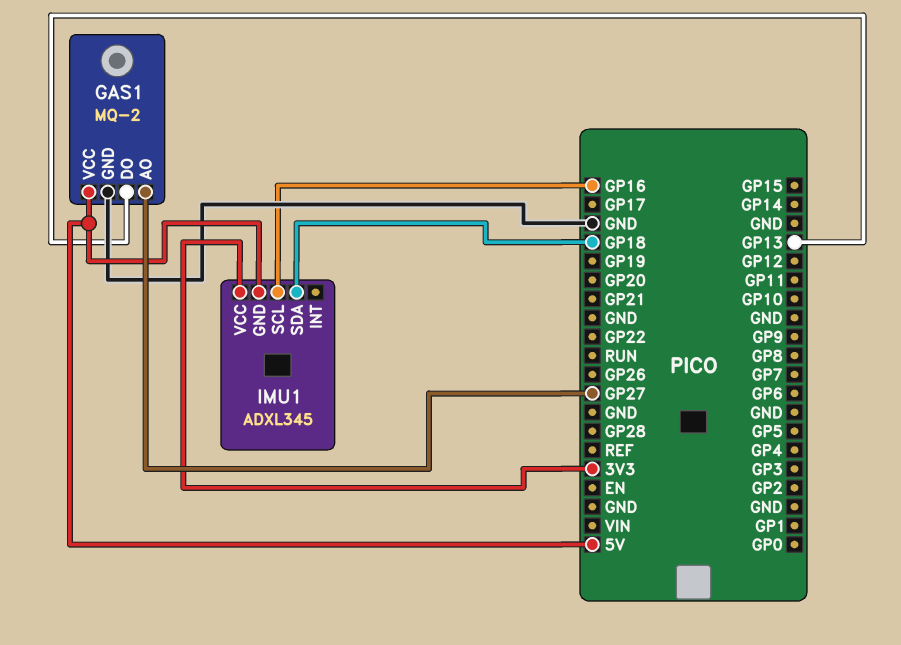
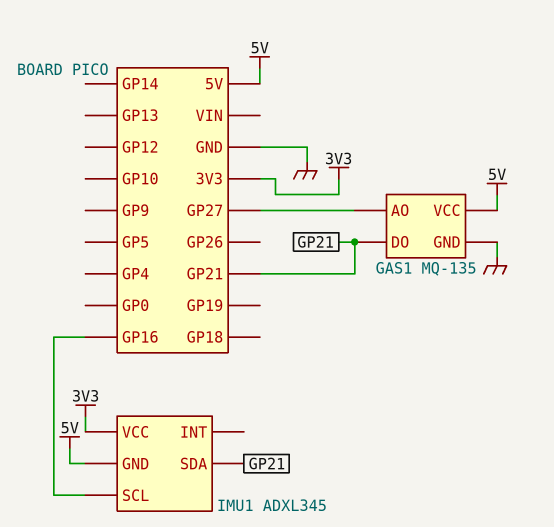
GAS1: MQ-2 -> MQ-135
GAS1 pin DO: GP13 -> GP21
IMU1 pin SDA: GP18 -> GP21

